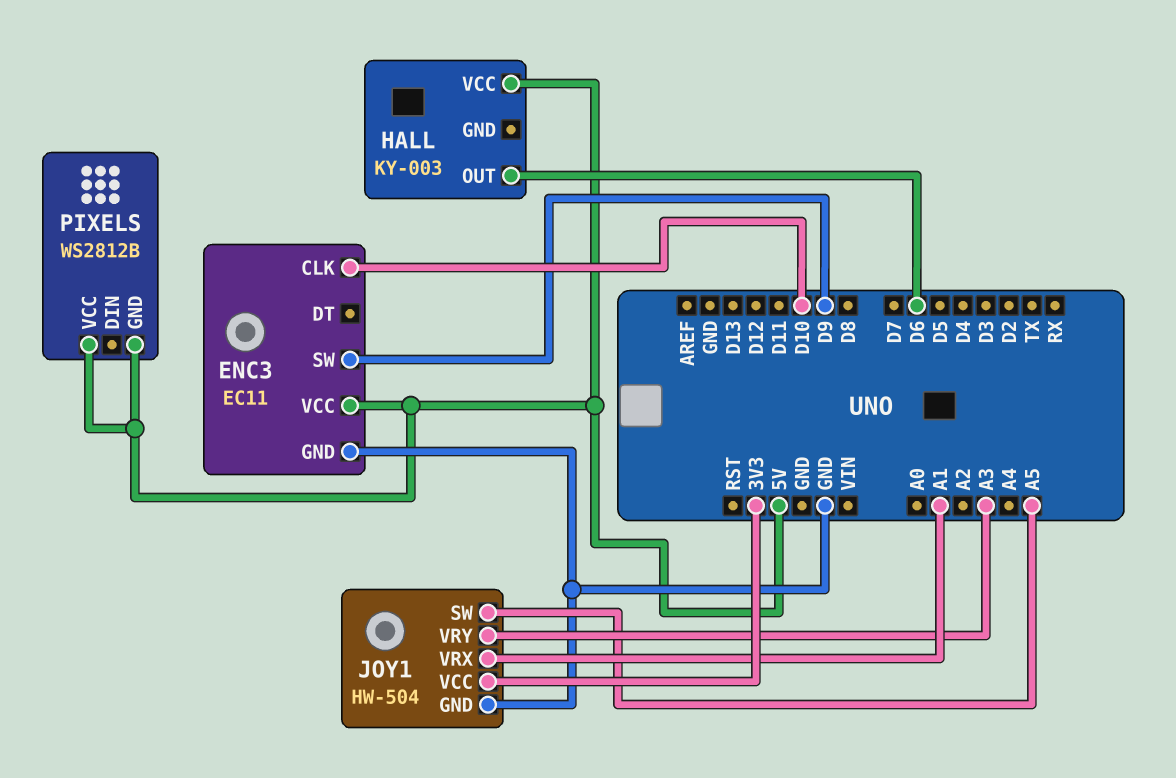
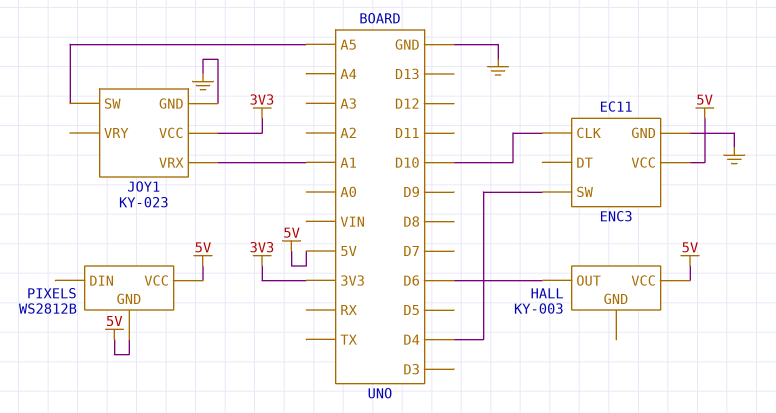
ENC3 pin SW: D9 -> D4
JOY1: HW-504 -> KY-023
JOY1 pin VRY: A3 -> none

